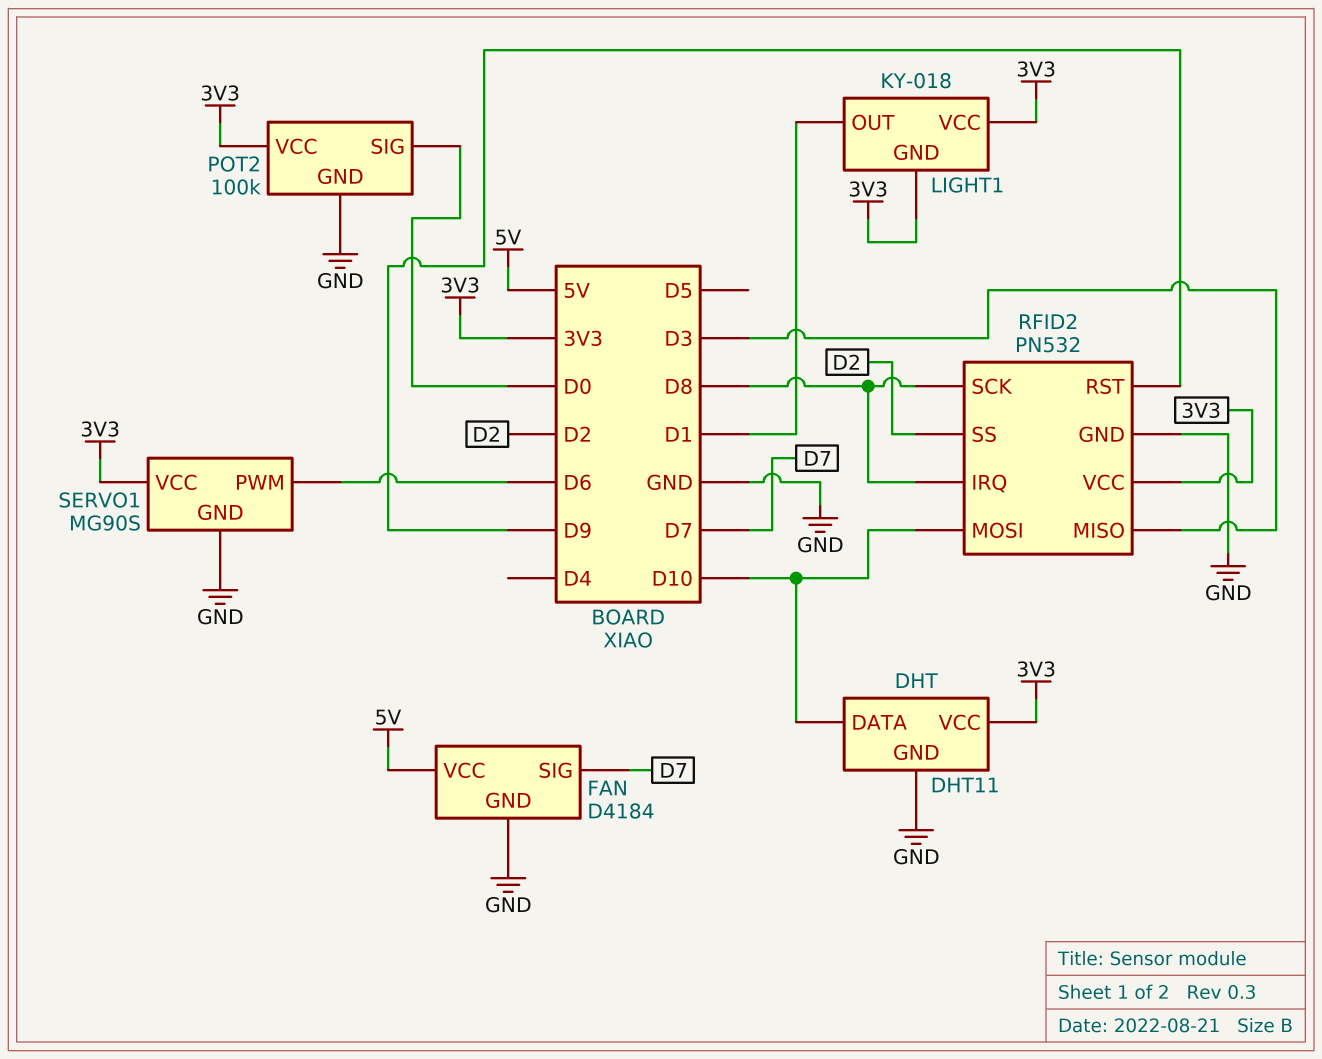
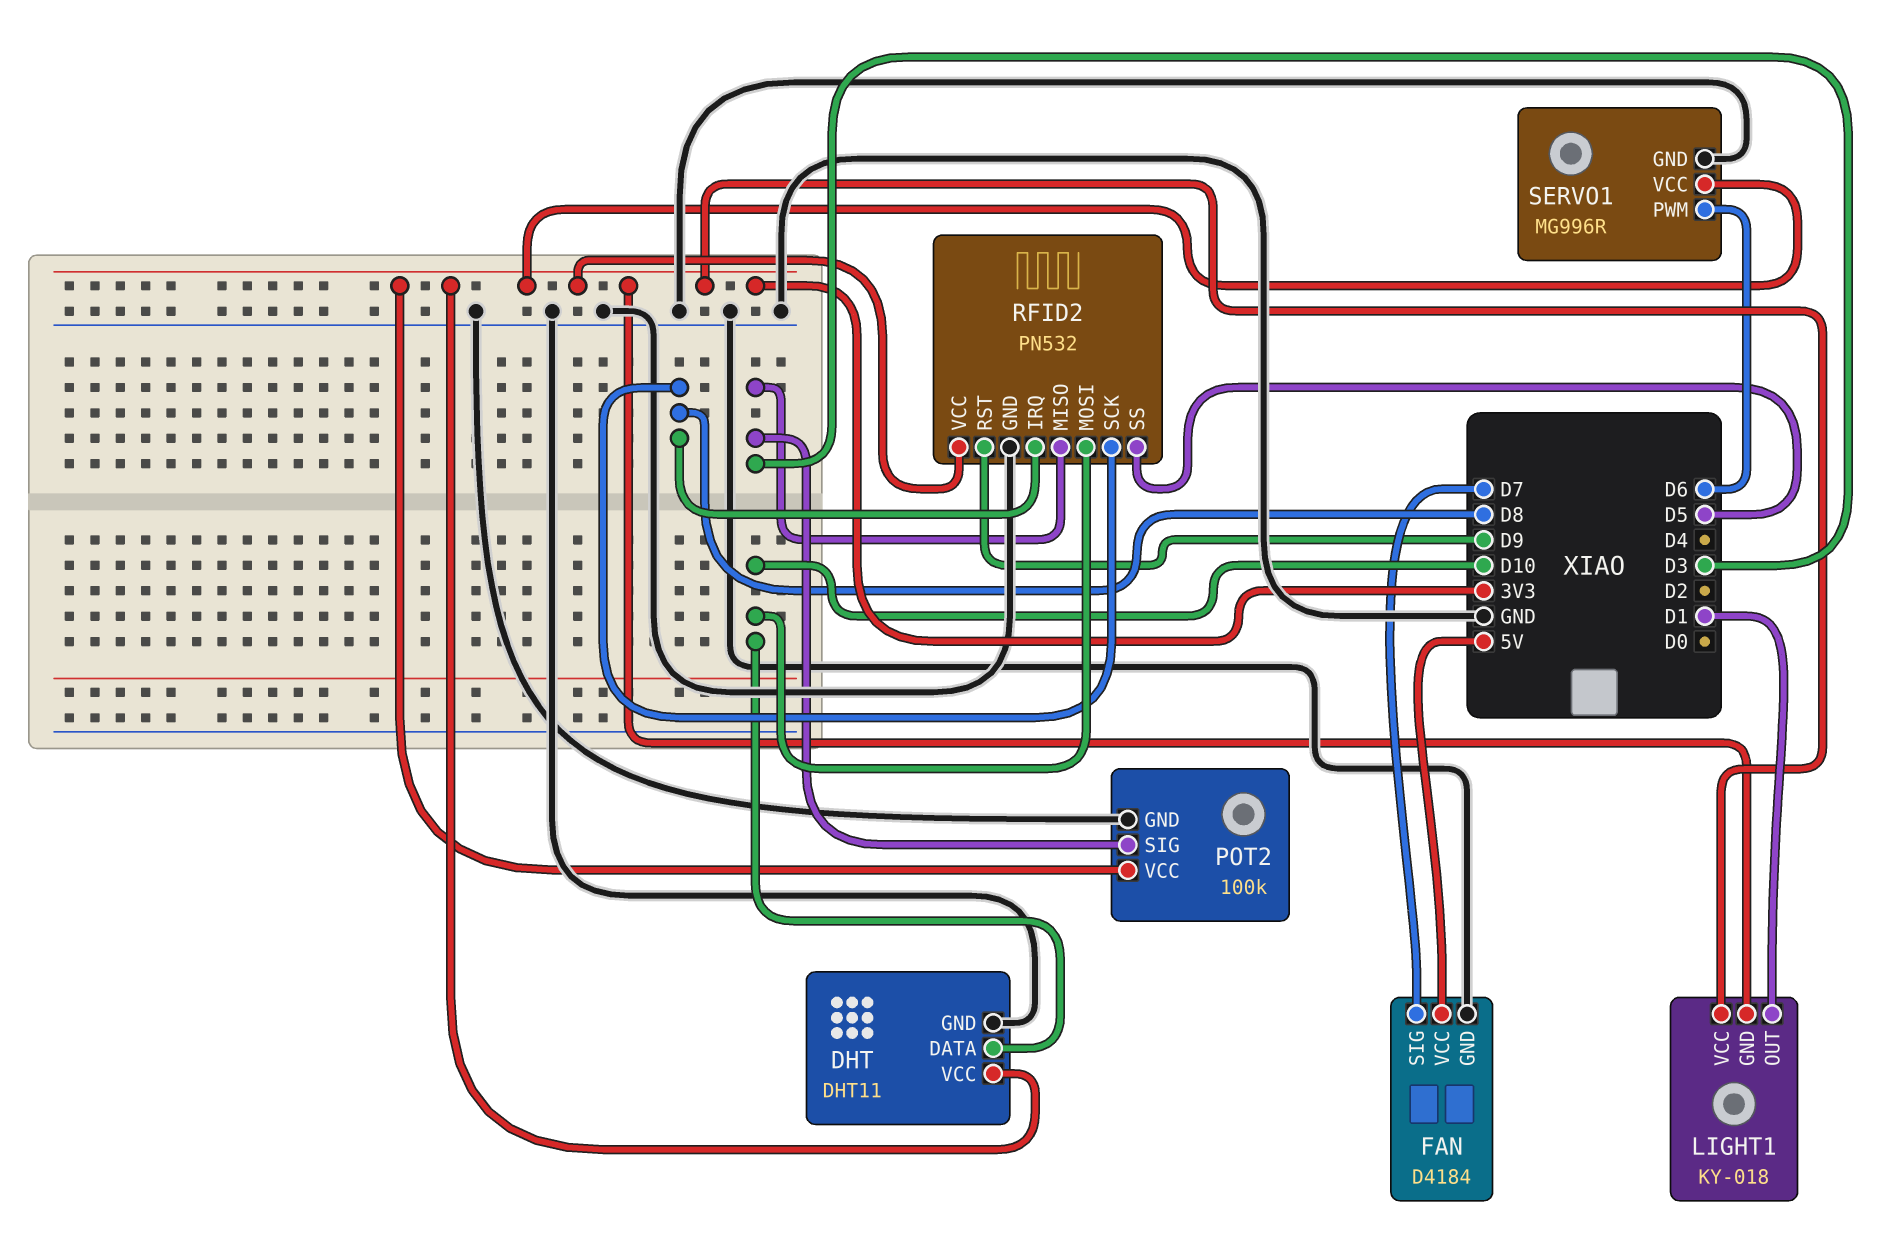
POT2 pin SIG: D0 -> D3
RFID2 pin SS: D2 -> D5
SERVO1: MG90S -> MG996R

